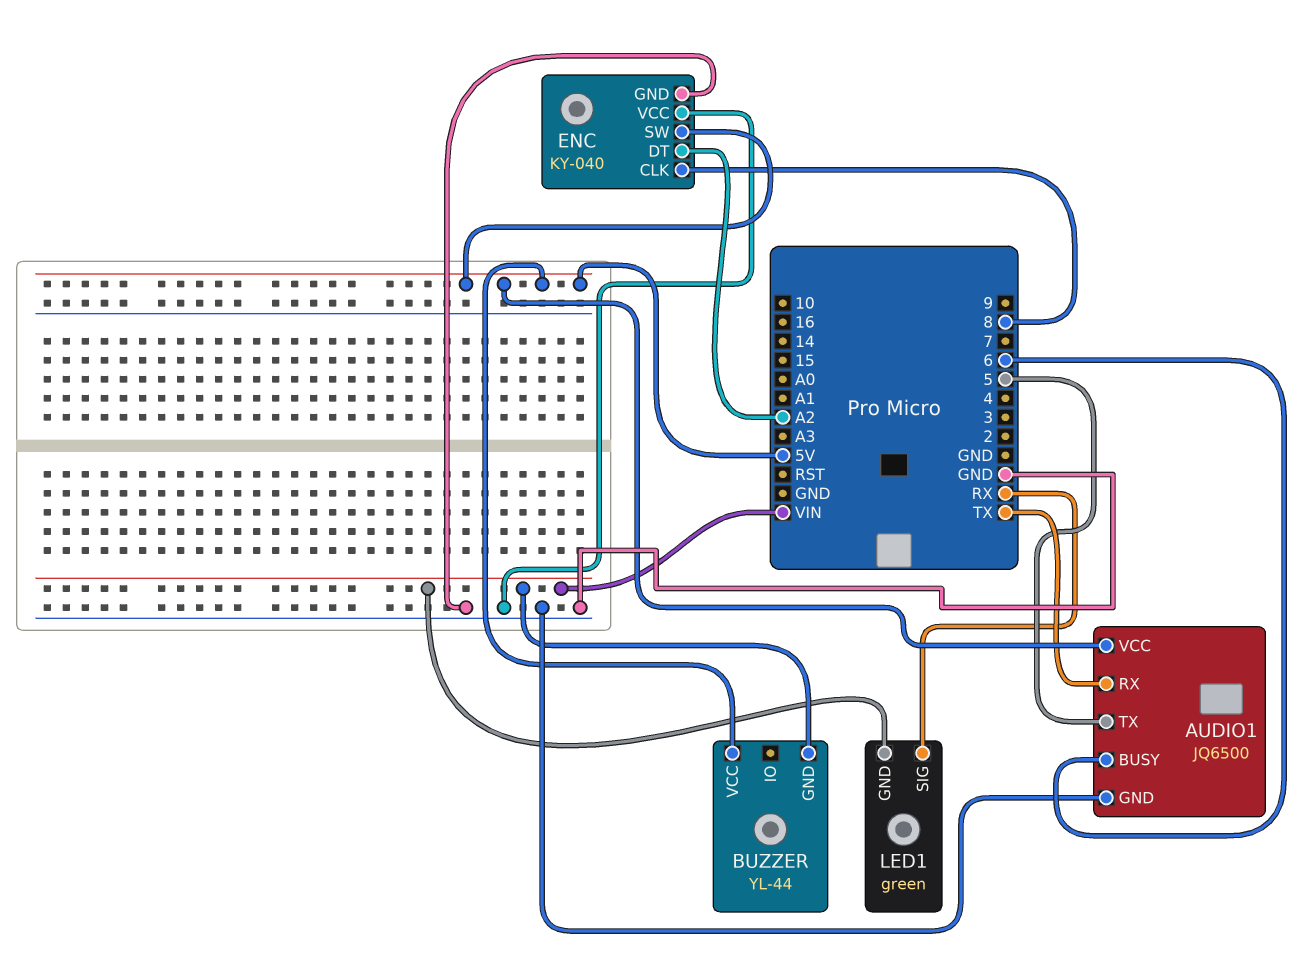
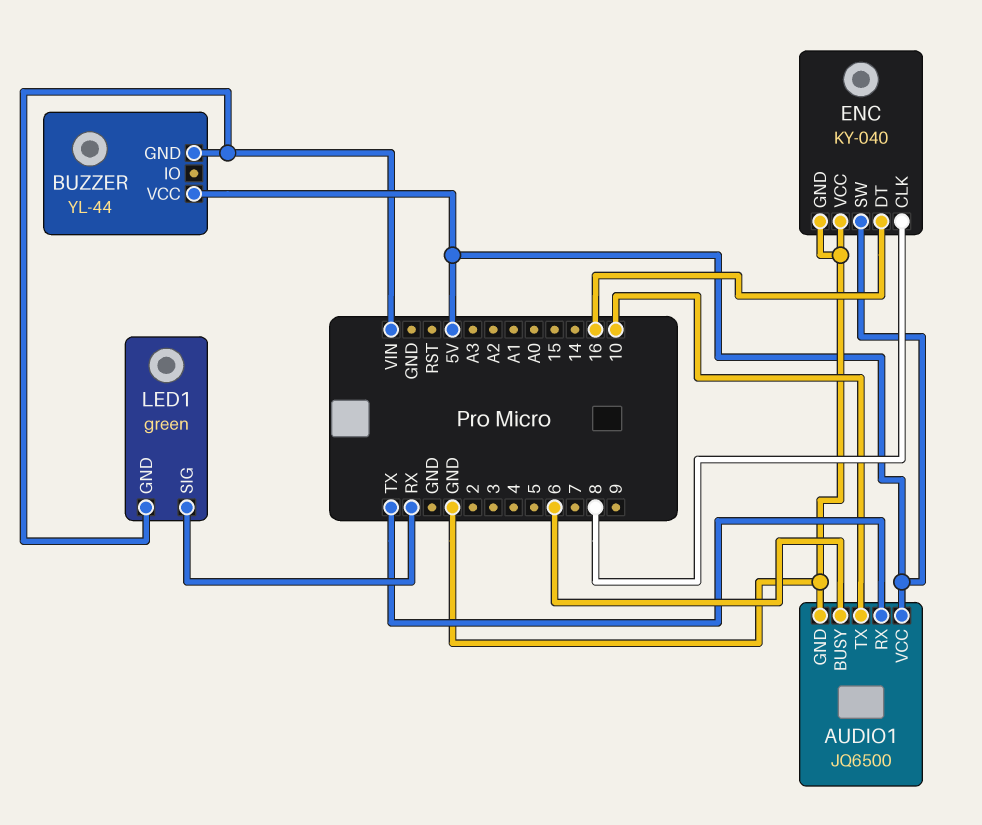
AUDIO1 pin TX: 5 -> 10
ENC pin DT: A2 -> 16

